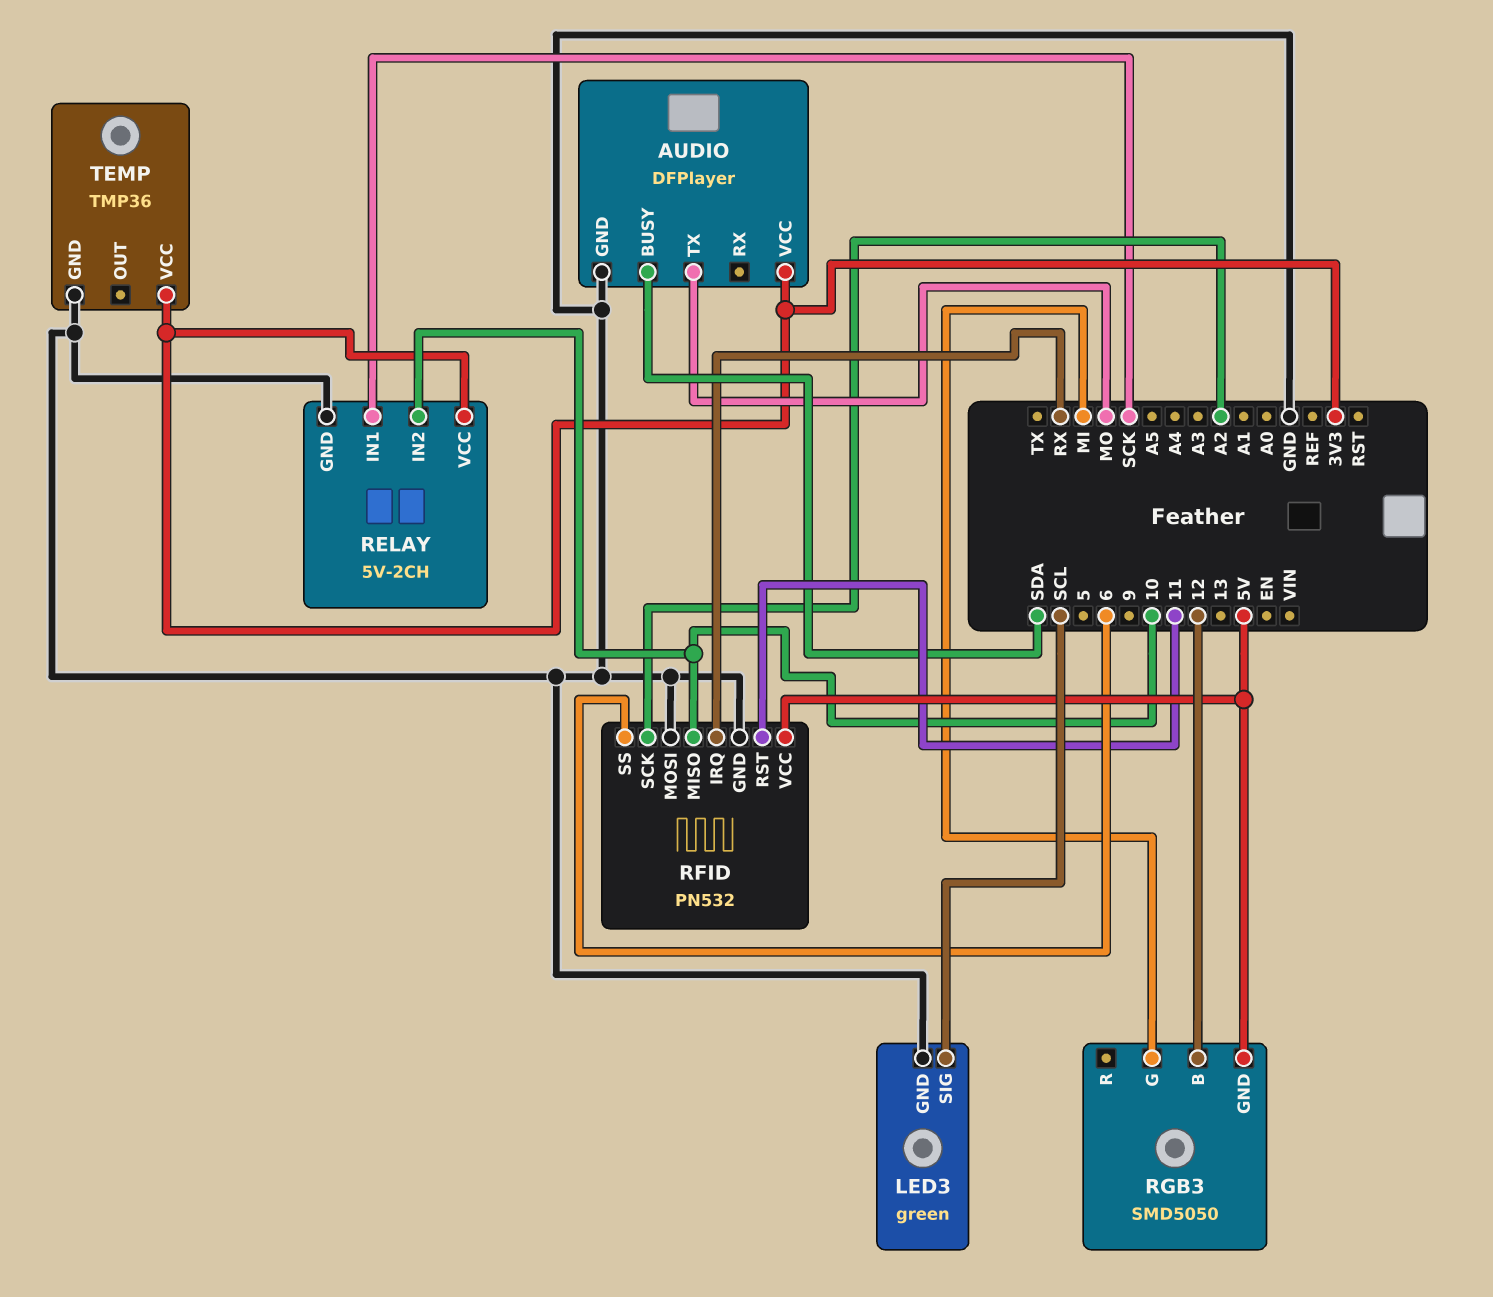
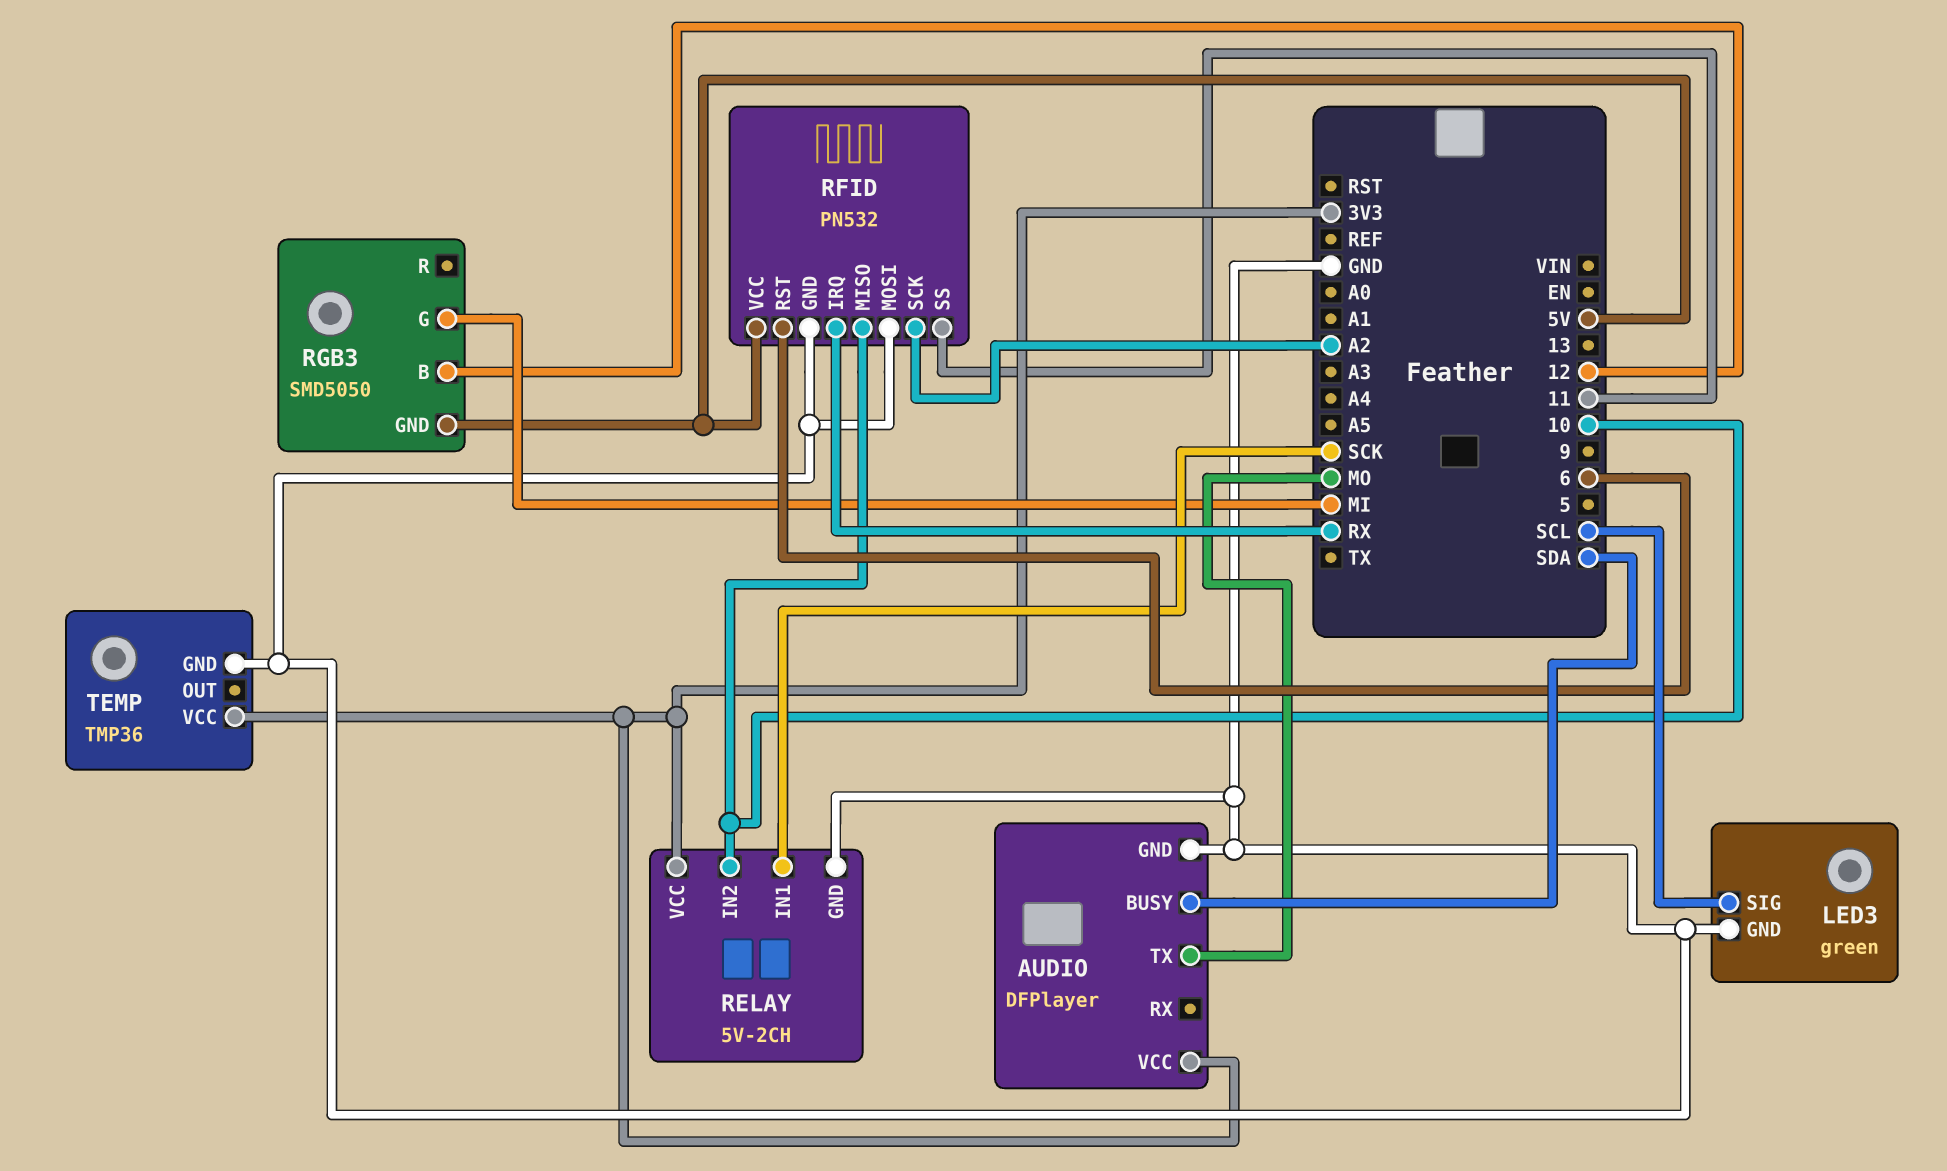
RFID pin RST: 11 -> 6
RFID pin SS: 6 -> 11

